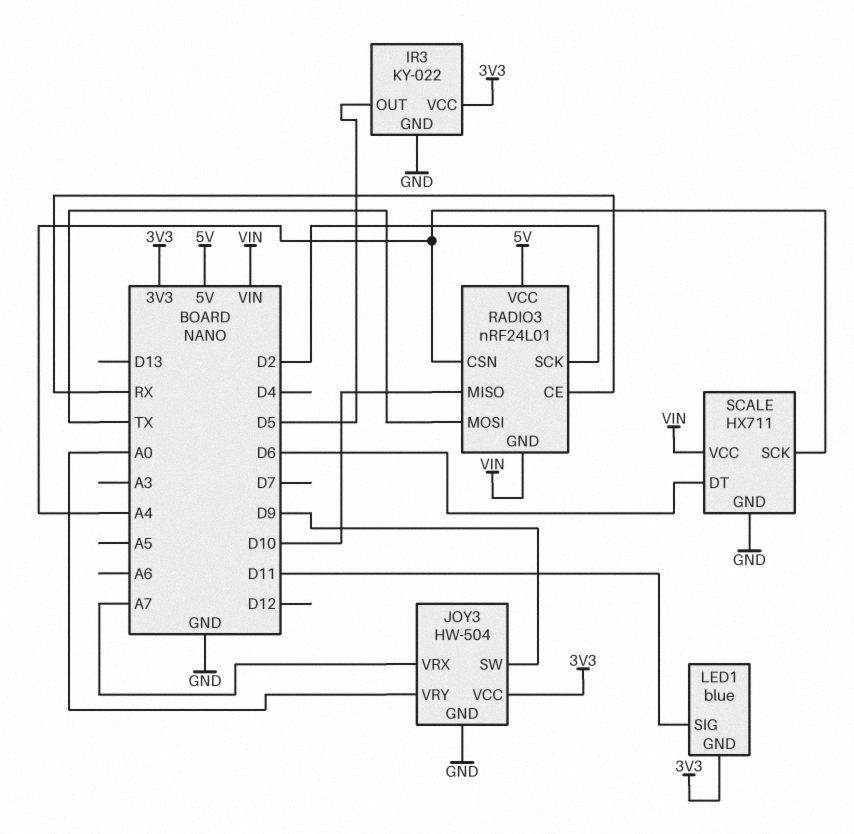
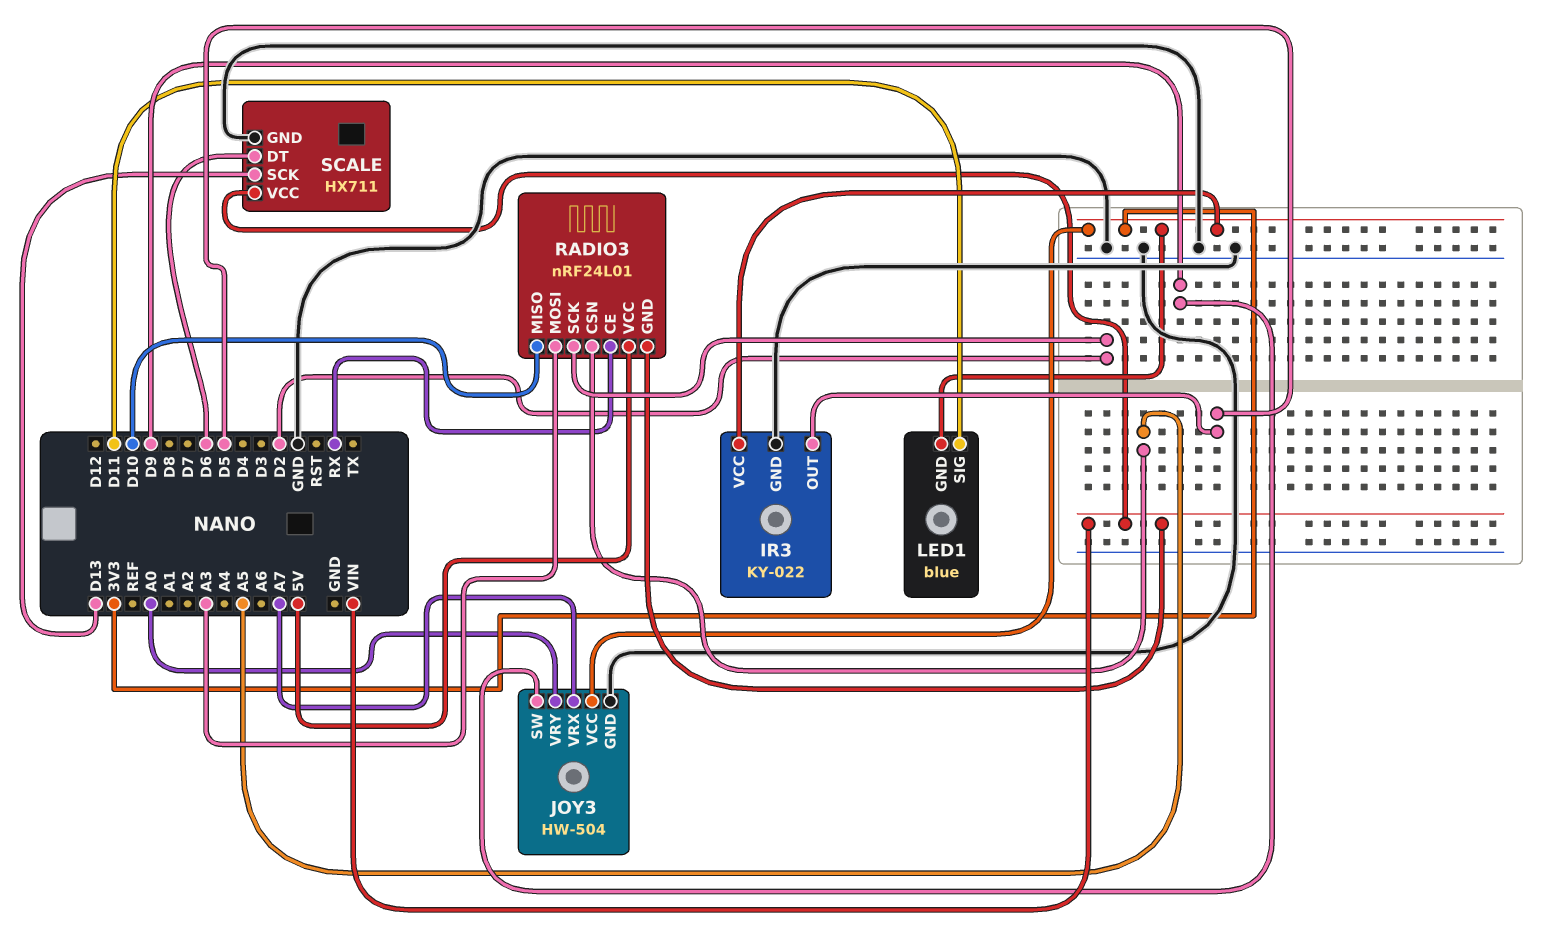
RADIO3 pin CSN: A4 -> A5
RADIO3 pin MOSI: TX -> A3
SCALE pin SCK: A4 -> D13

